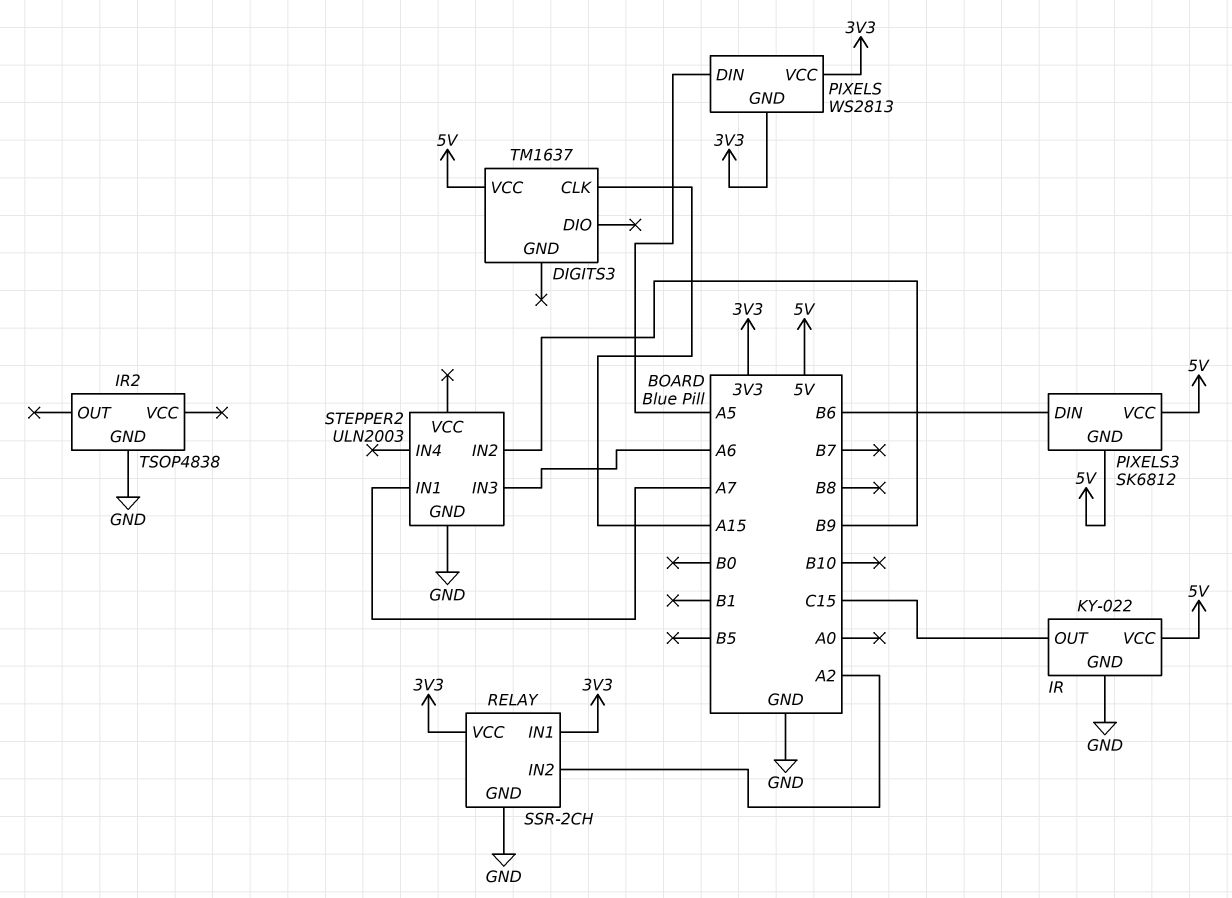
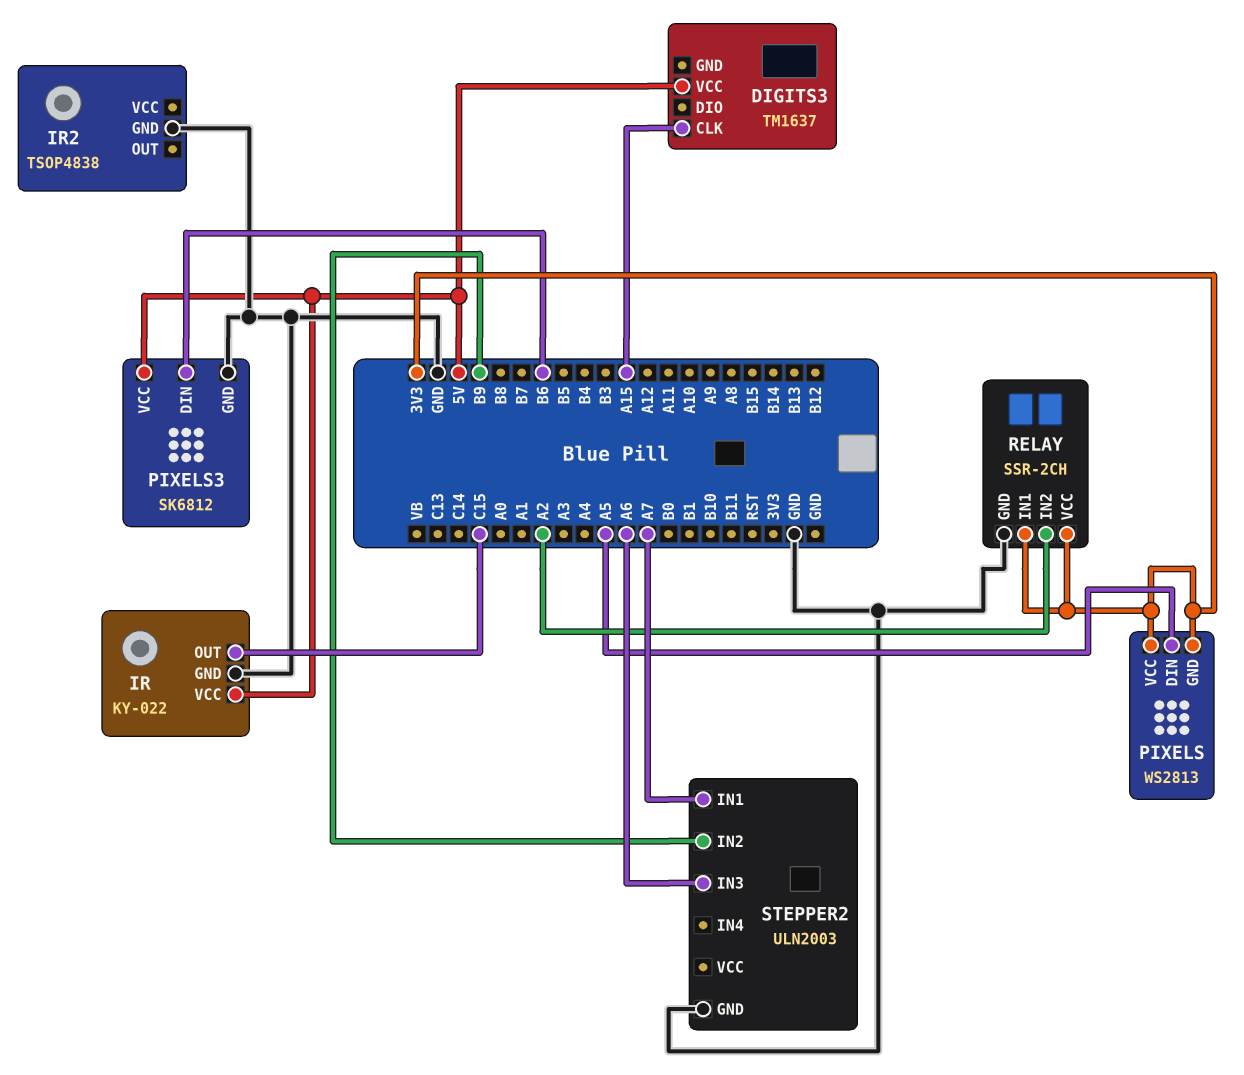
PIXELS3 pin GND: 5V -> GND

